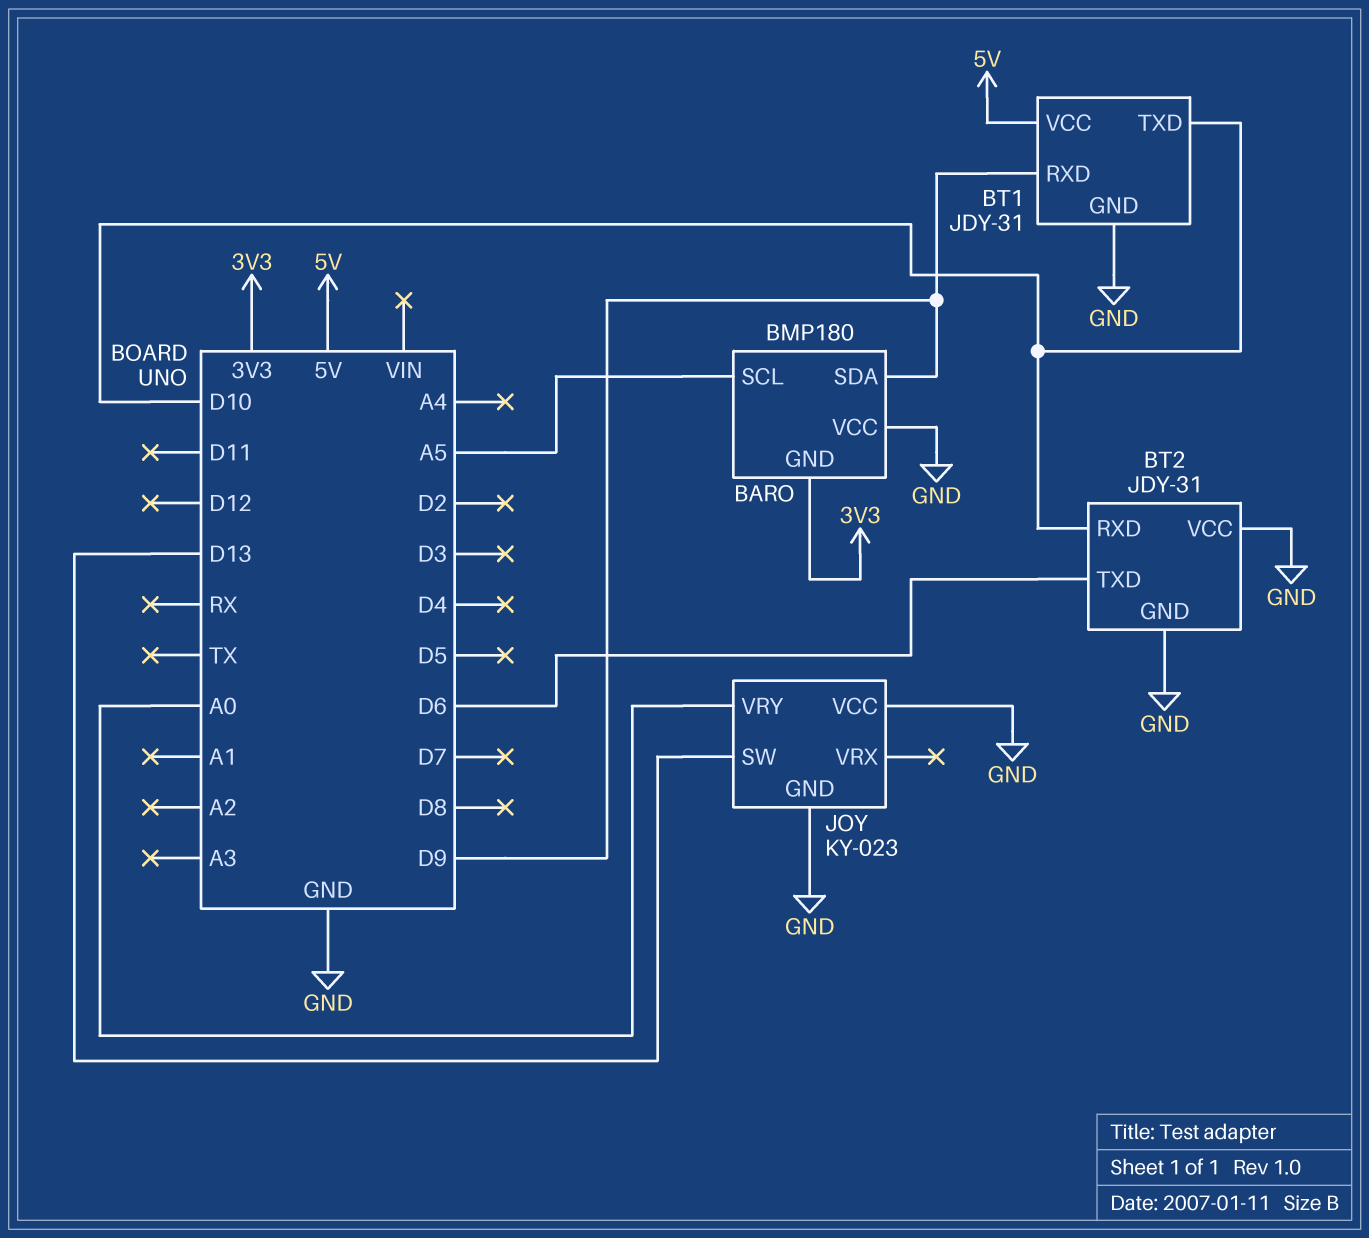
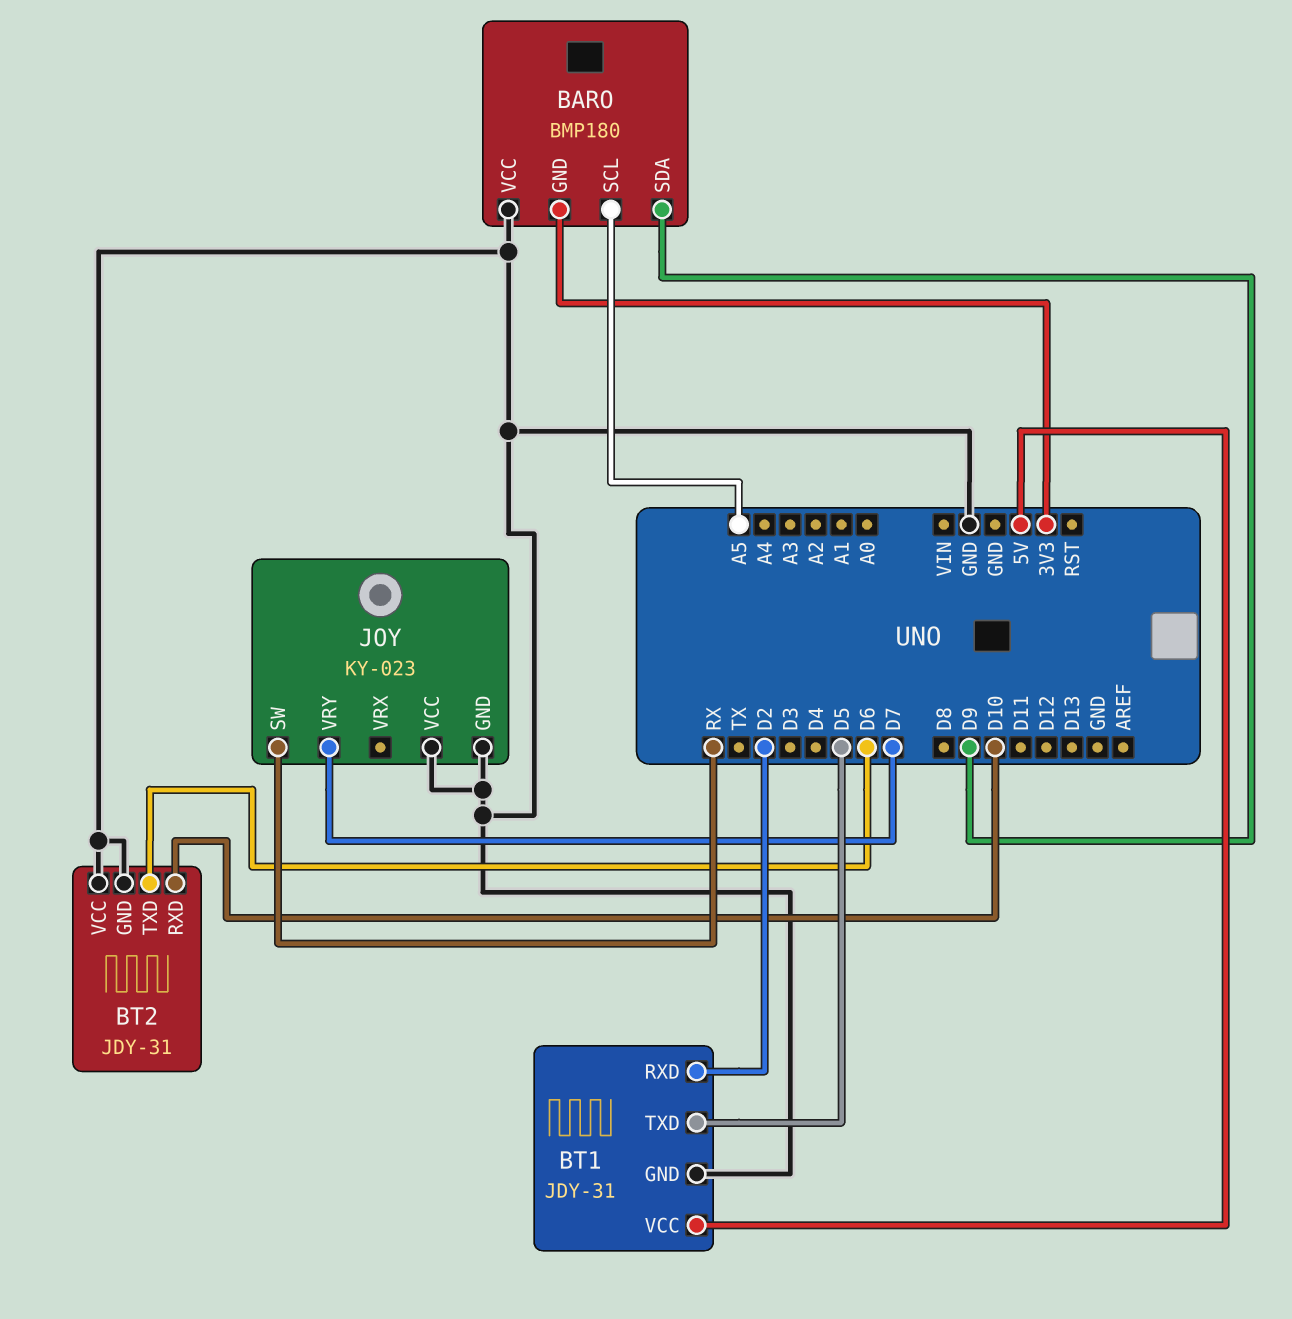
BT1 pin RXD: D9 -> D2
BT1 pin TXD: D10 -> D5
JOY pin SW: D13 -> RX
JOY pin VRY: A0 -> D7

